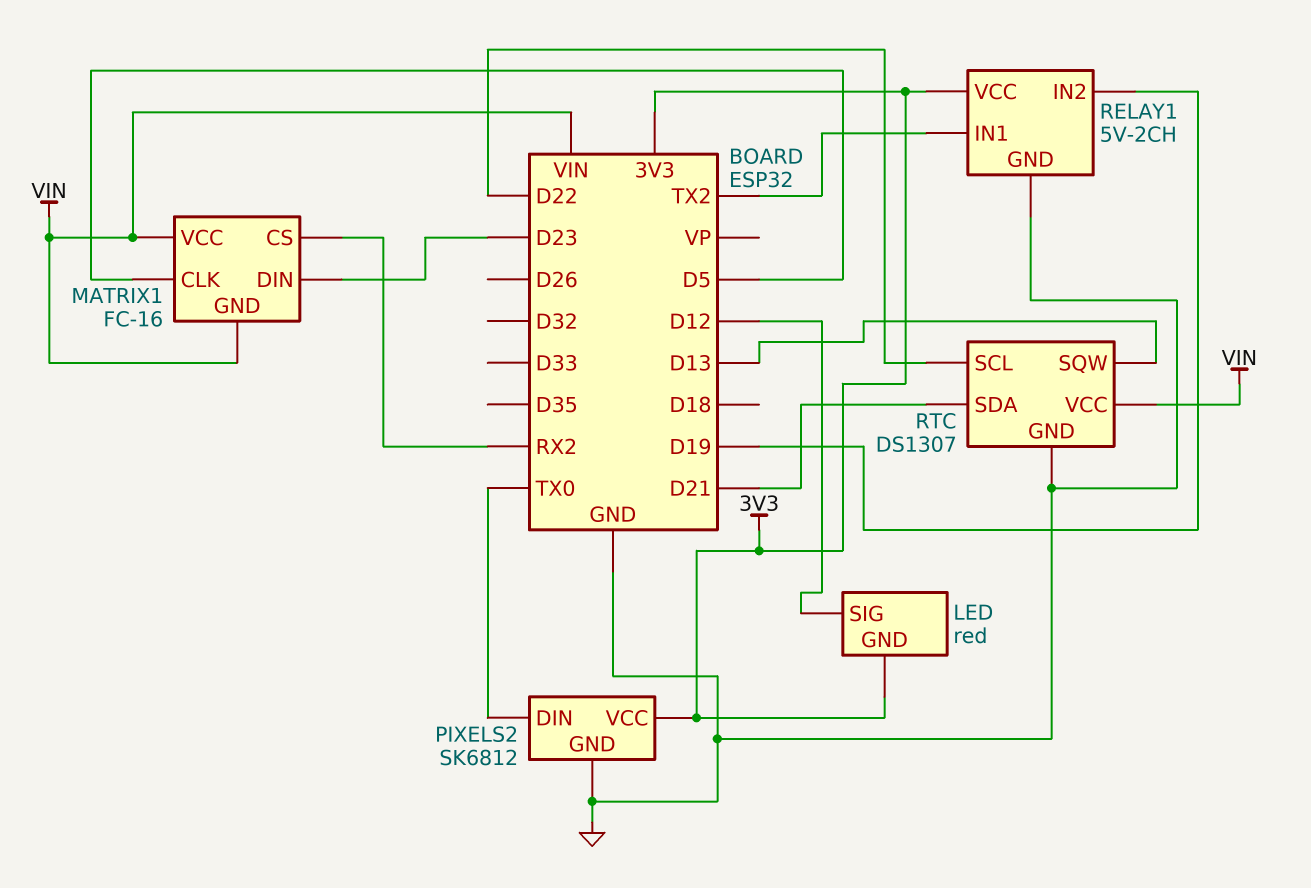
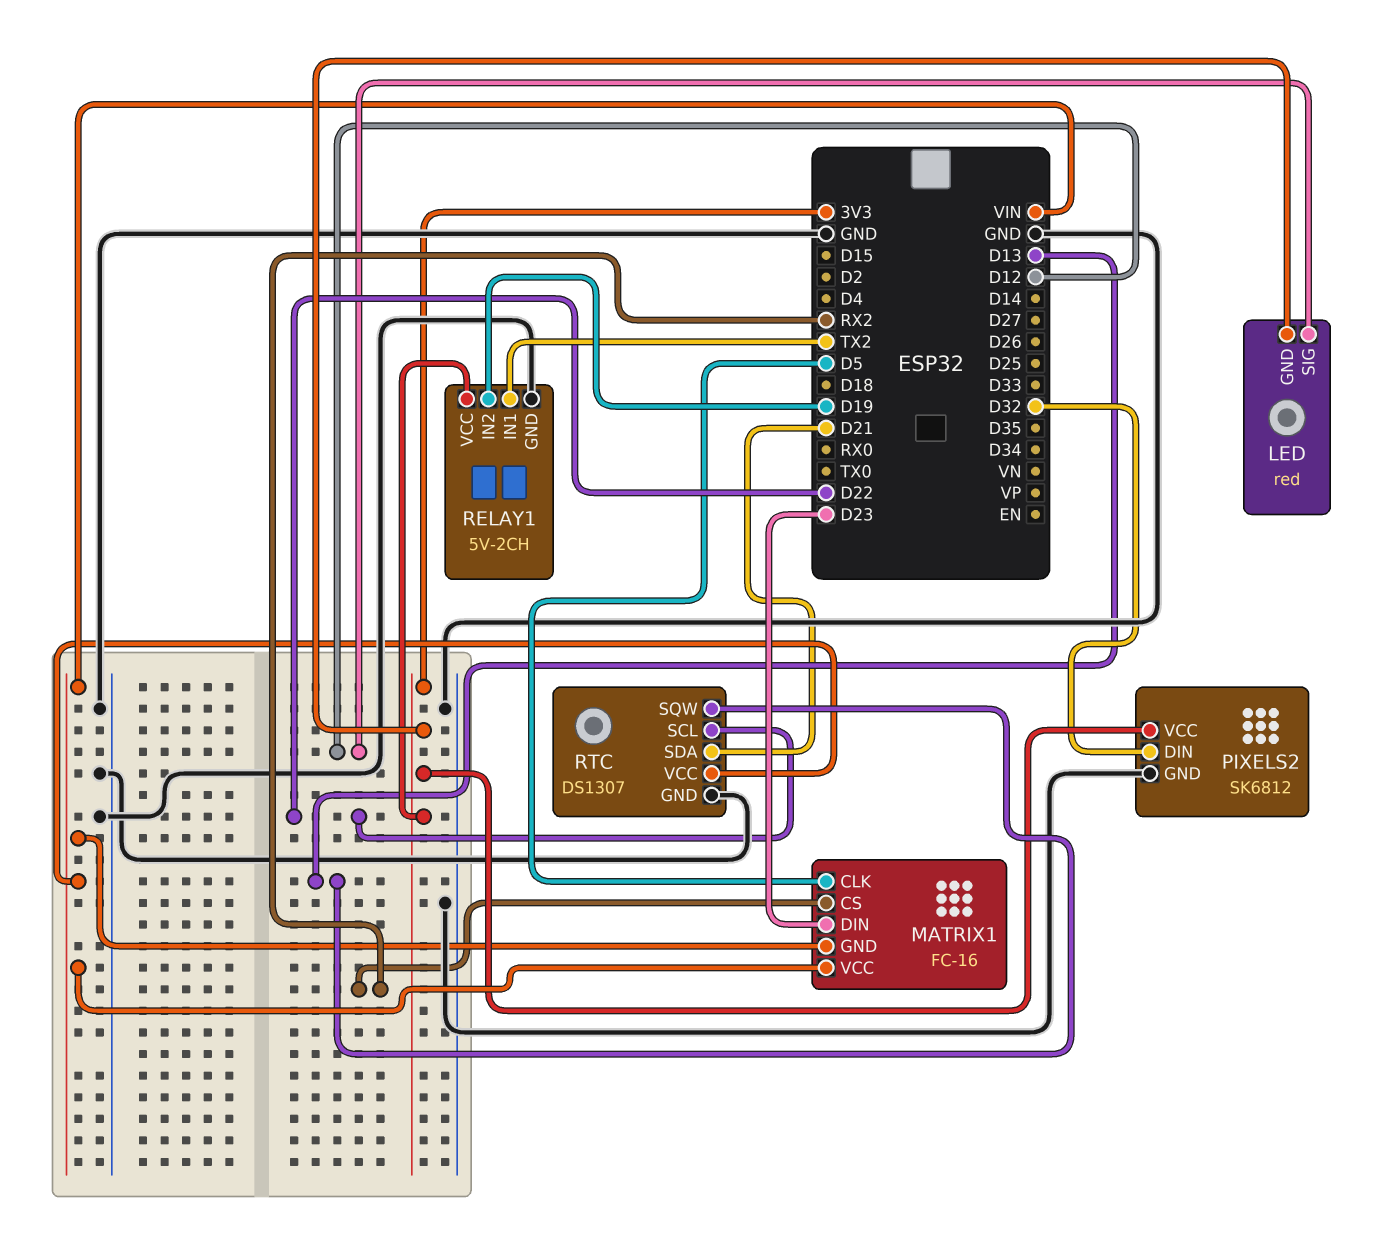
PIXELS2 pin DIN: TX0 -> D32

